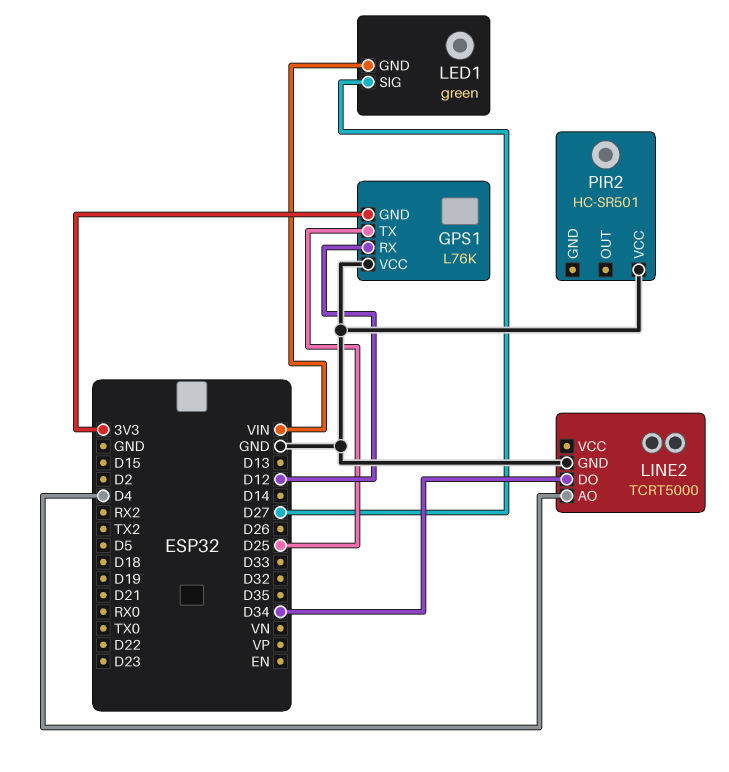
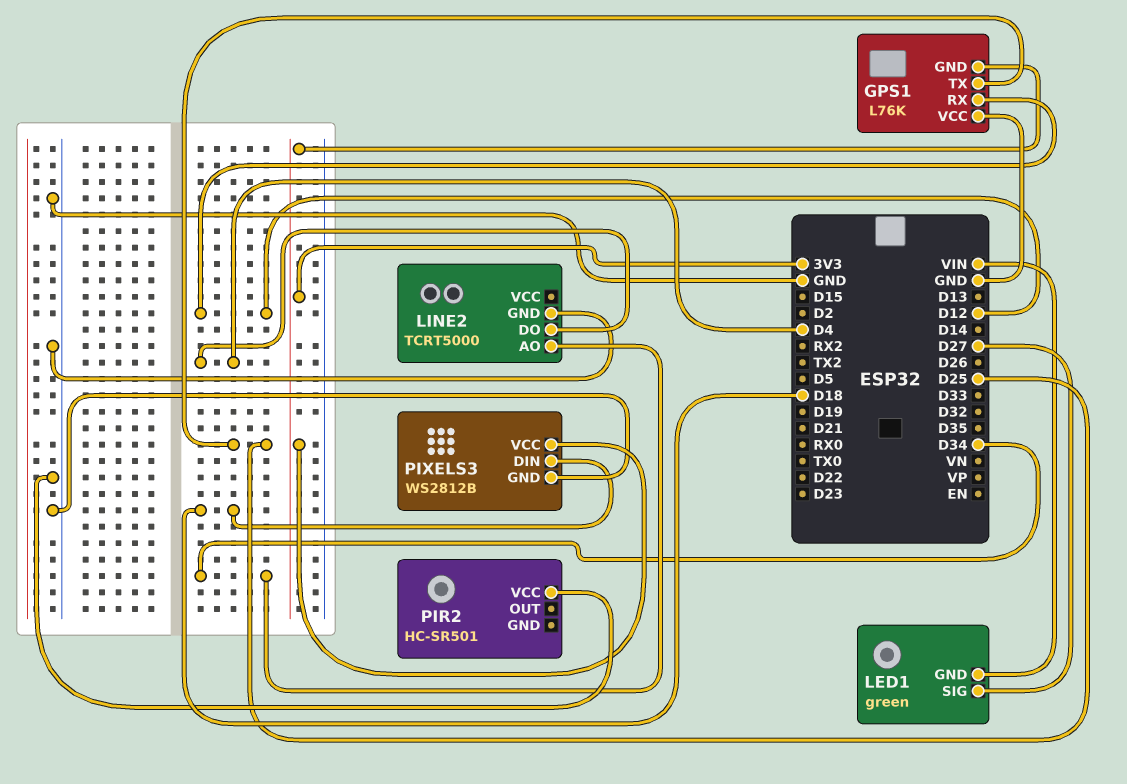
LINE2 pin AO: D4 -> D34
LINE2 pin DO: D34 -> D4
PIXELS3: none -> WS2812B
PIXELS3 pin DIN: none -> D18
PIXELS3 pin GND: none -> GND
PIXELS3 pin VCC: none -> 3V3

